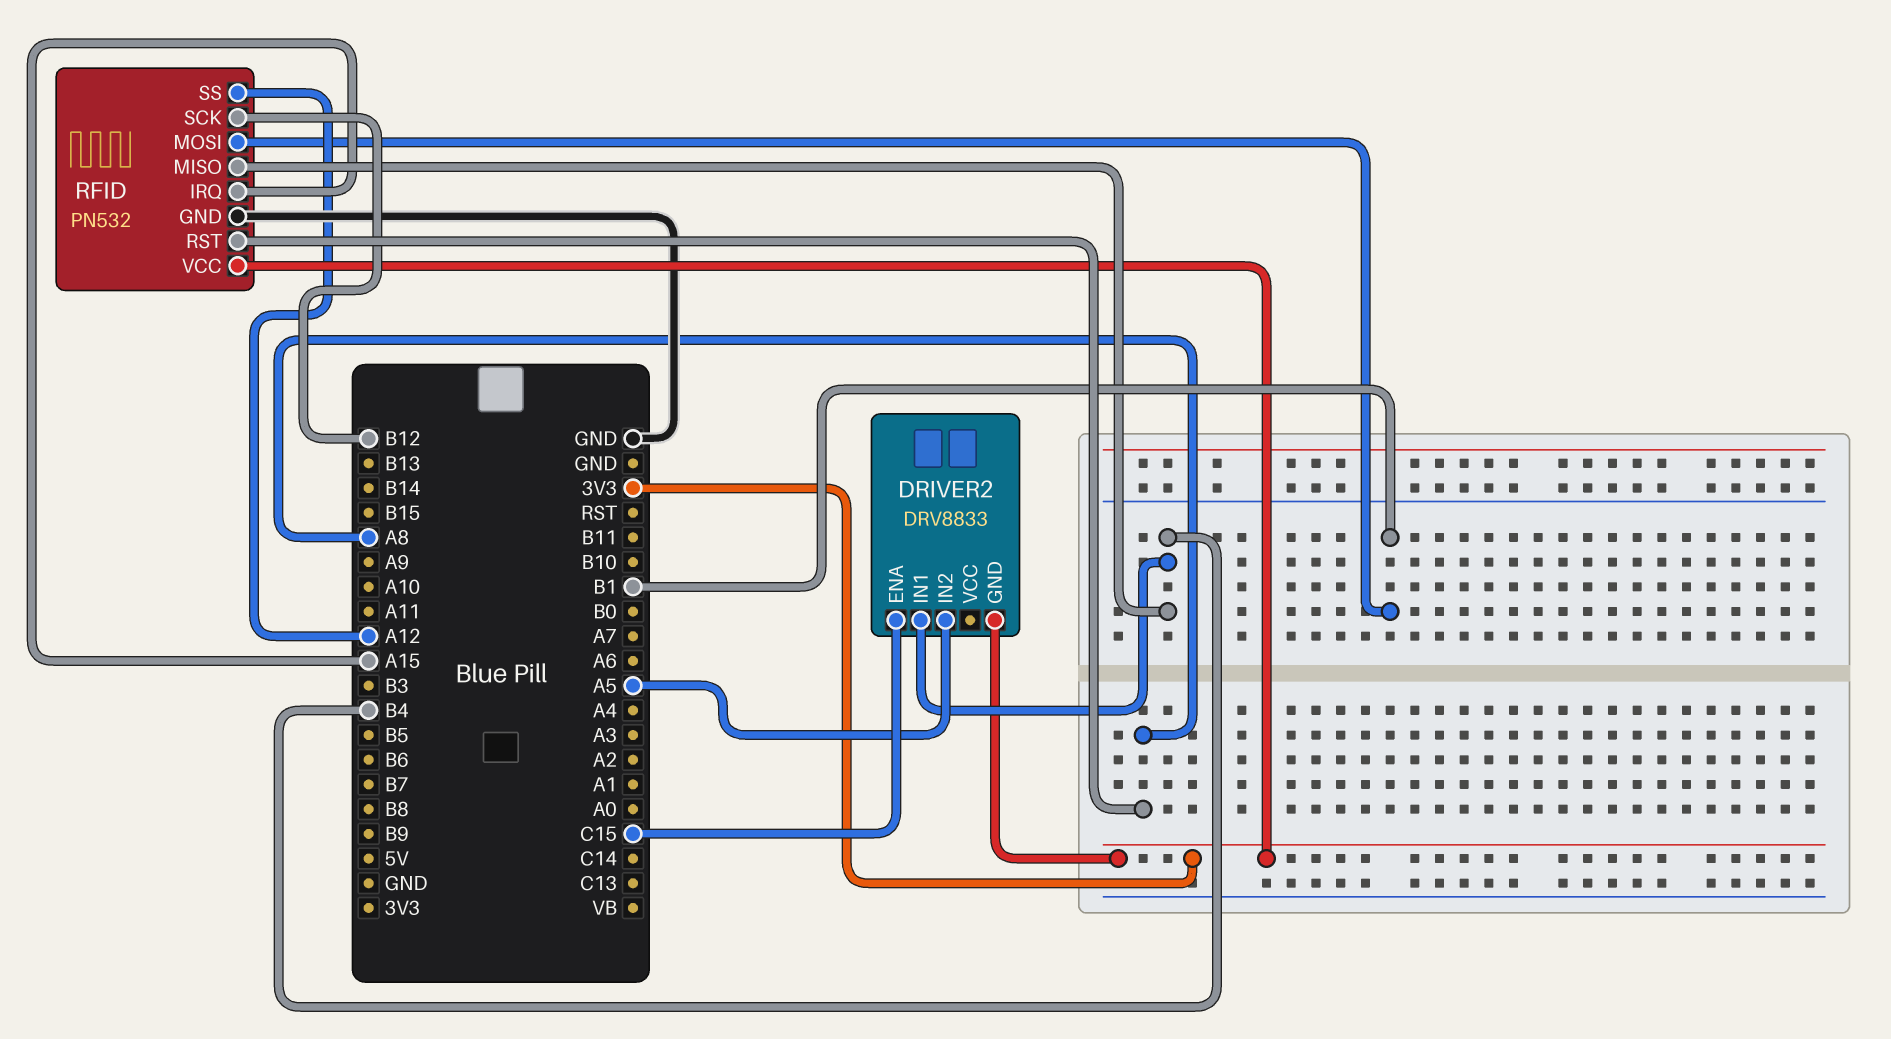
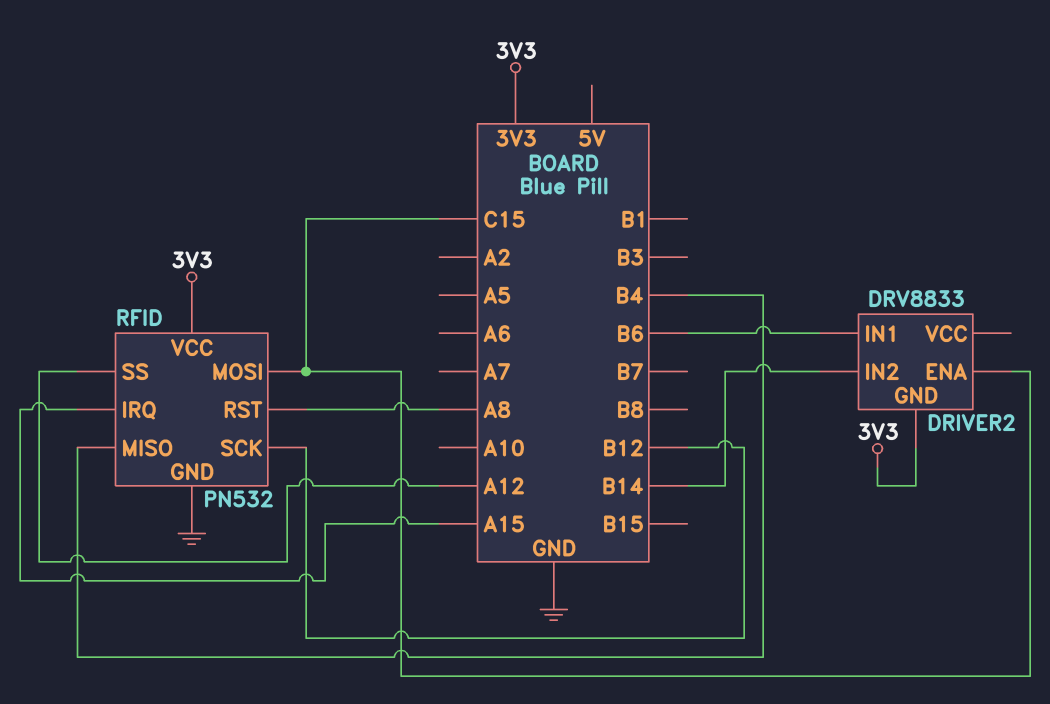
DRIVER2 pin IN1: B4 -> B6
DRIVER2 pin IN2: A5 -> B14
RFID pin MOSI: B1 -> C15

